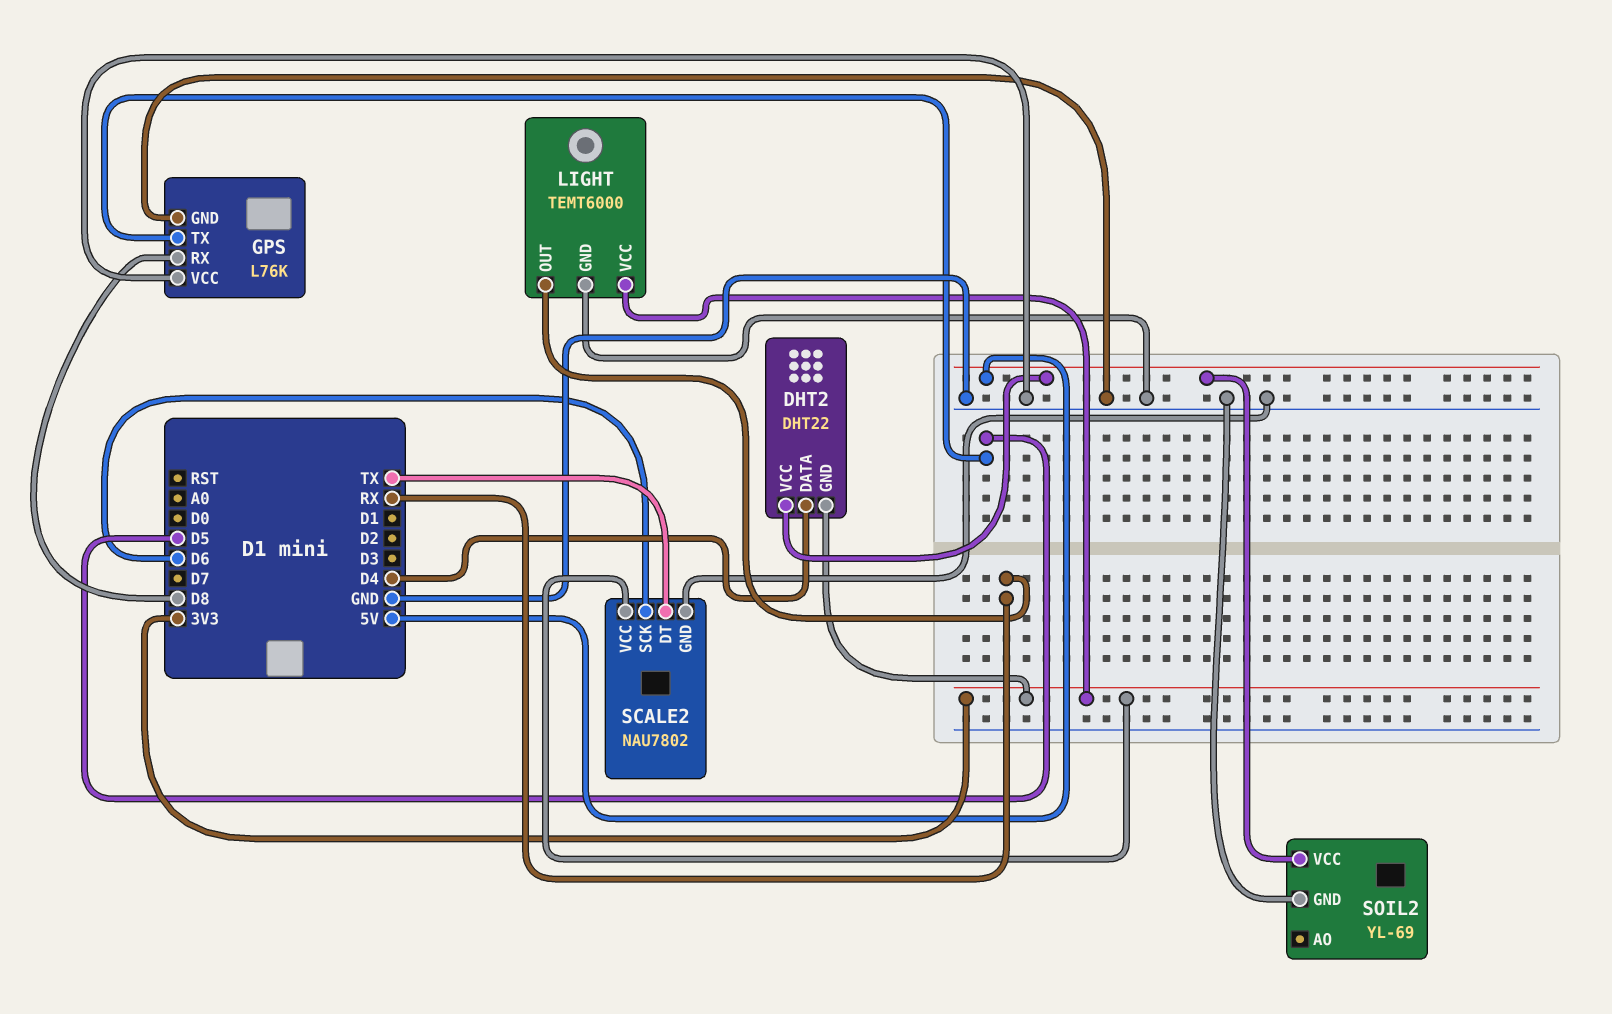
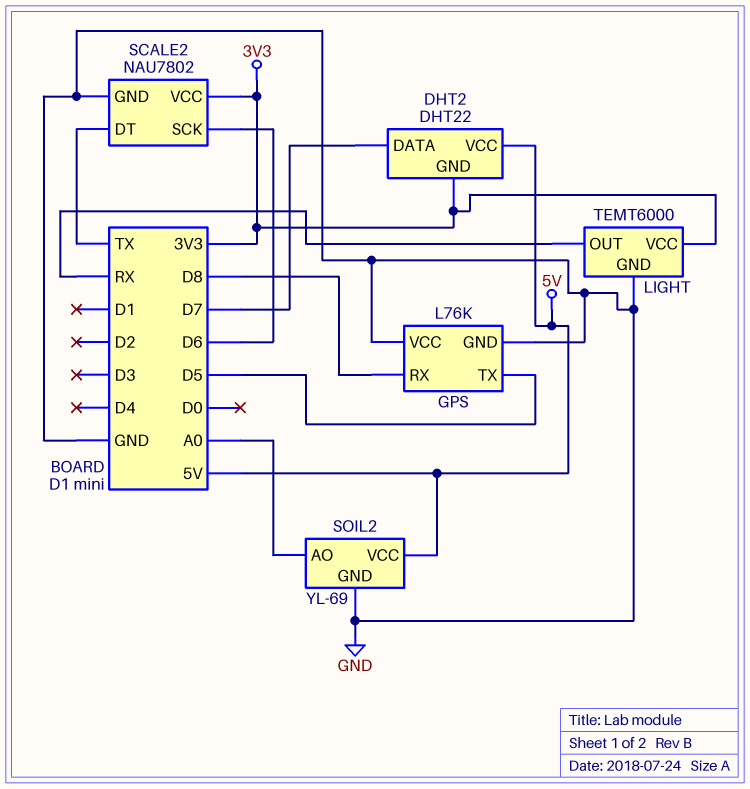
DHT2 pin DATA: D4 -> D7
SOIL2 pin AO: none -> A0

